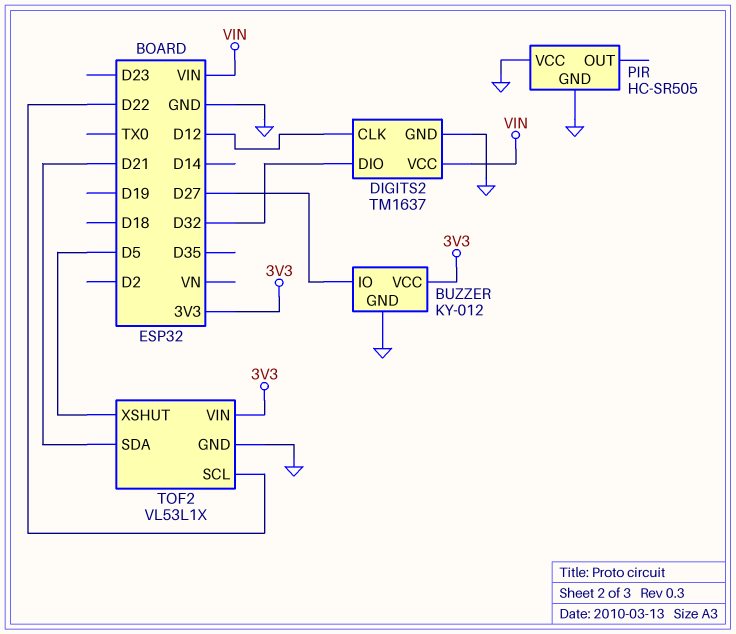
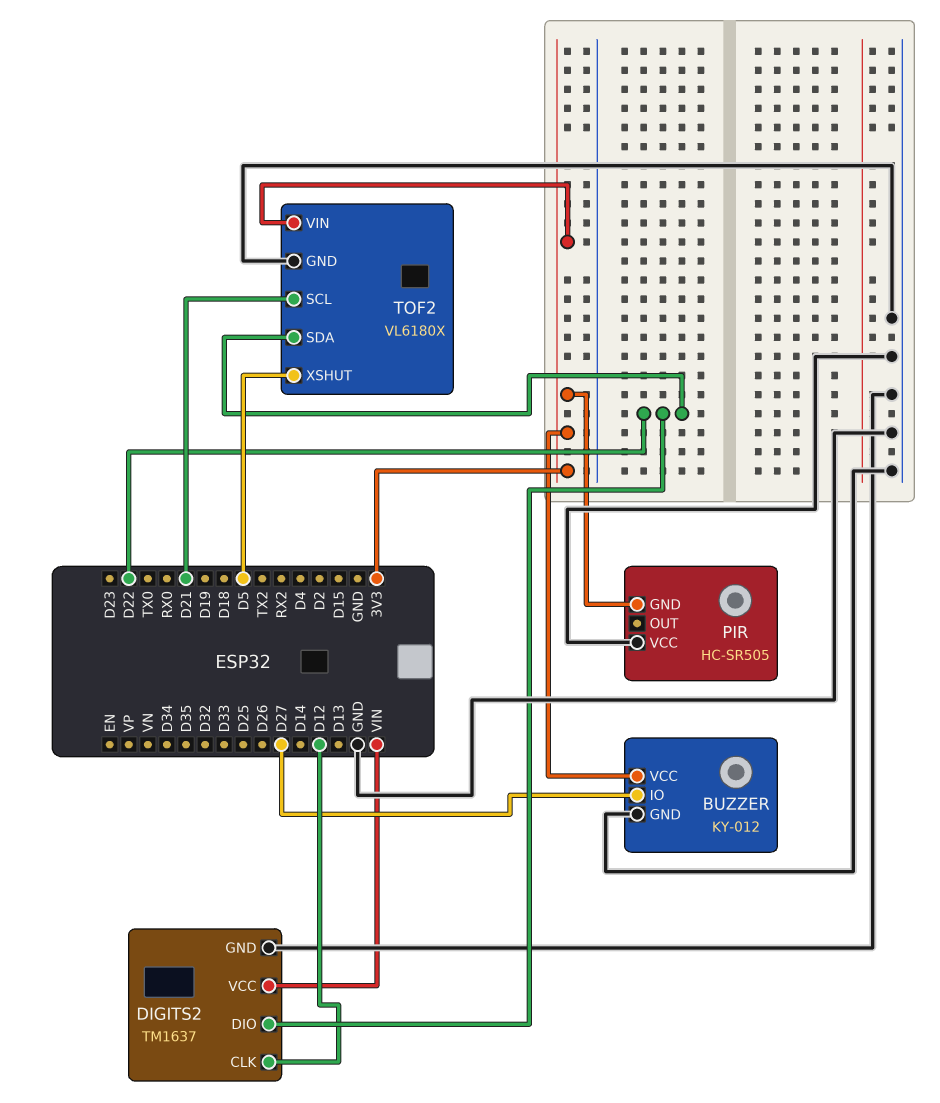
DIGITS2 pin DIO: D32 -> D22
PIR pin GND: GND -> 3V3
TOF2: VL53L1X -> VL6180X
TOF2 pin SCL: D22 -> D21
TOF2 pin SDA: D21 -> D22

